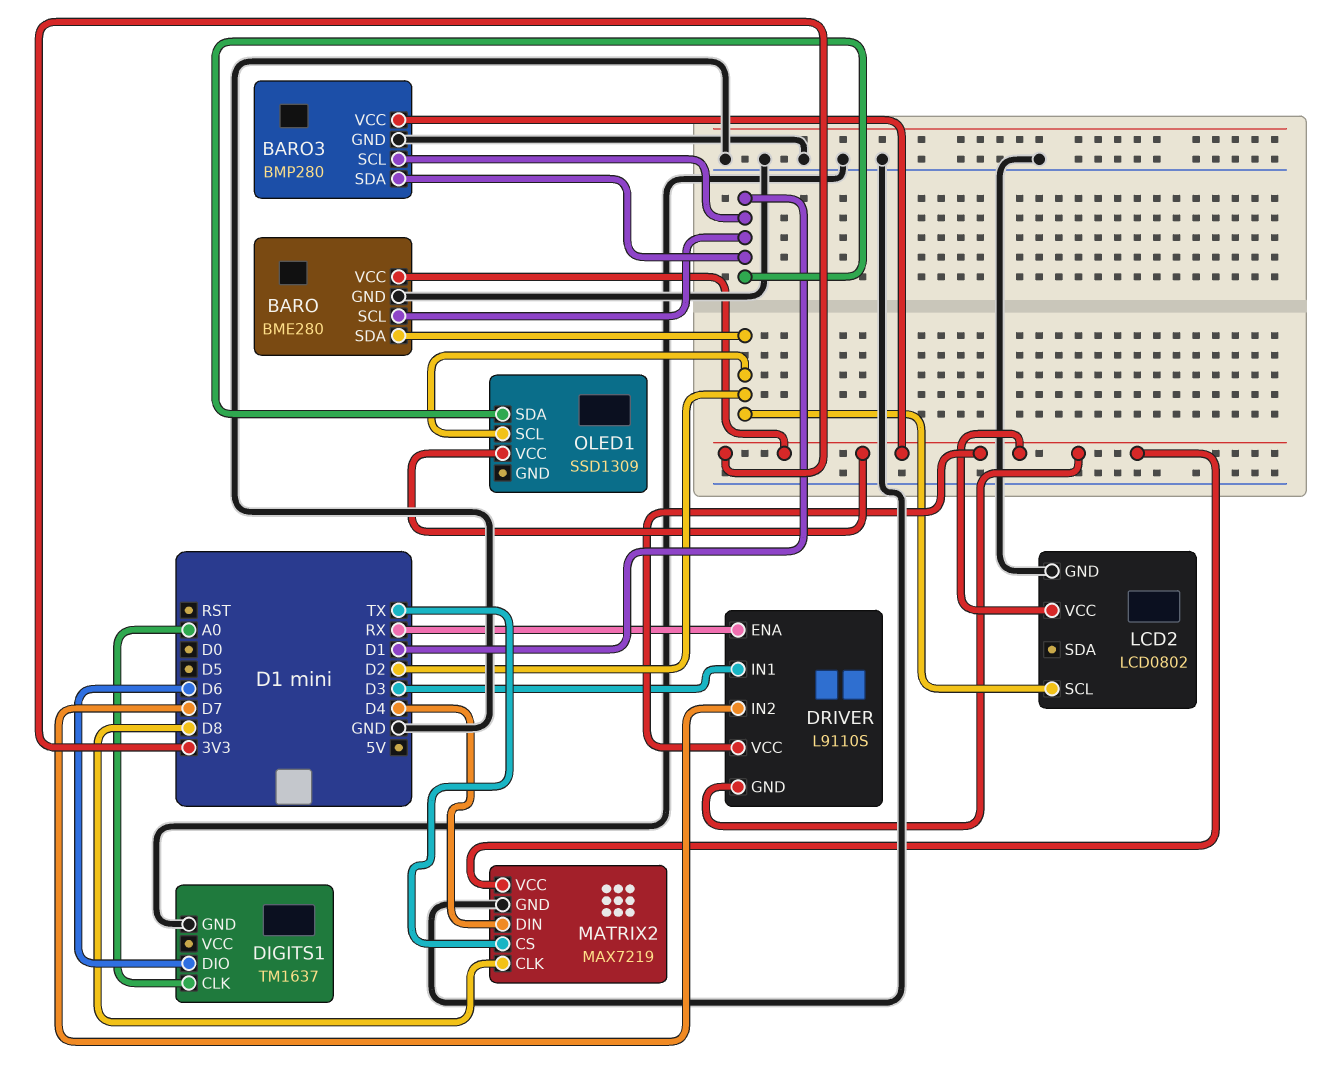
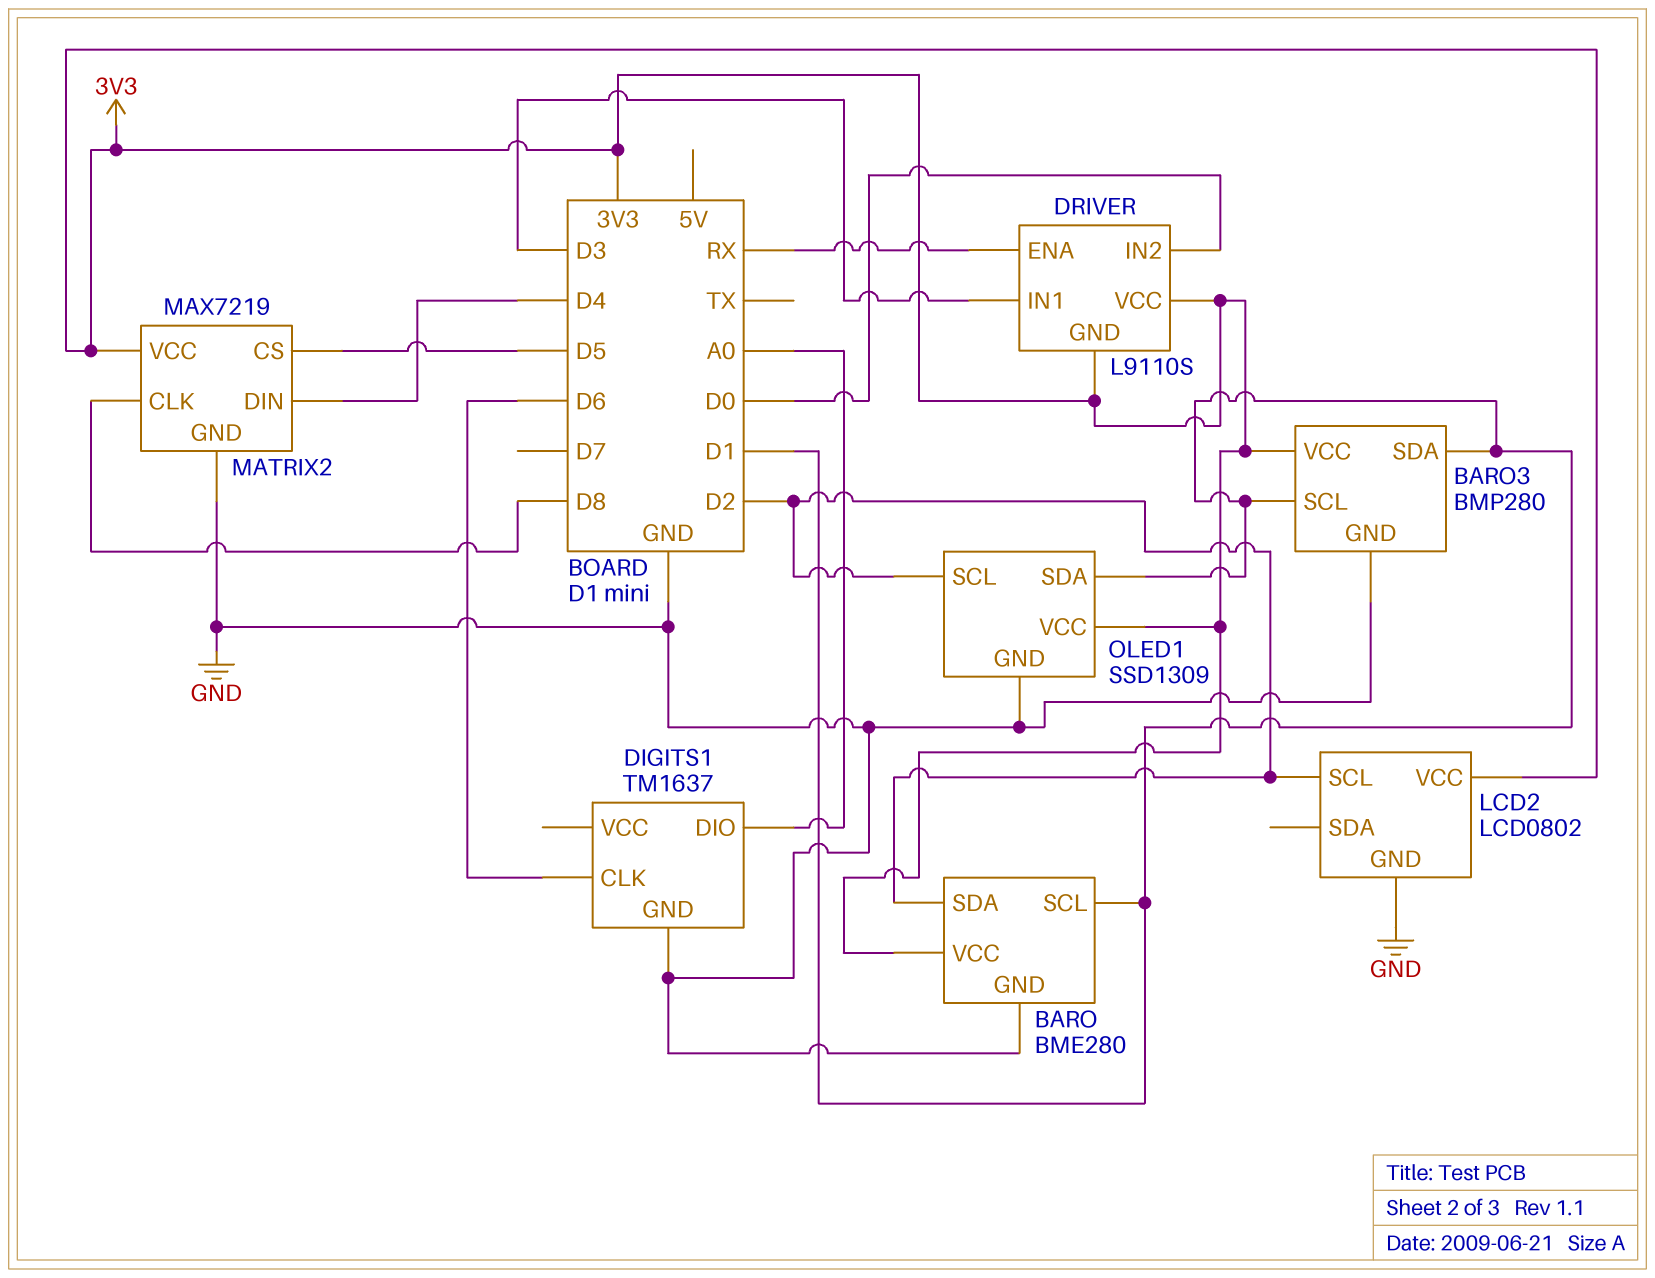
DIGITS1 pin CLK: A0 -> D6
DIGITS1 pin DIO: D6 -> A0
DRIVER pin IN2: D7 -> D0
MATRIX2 pin CS: TX -> D5
OLED1 pin GND: none -> GND

